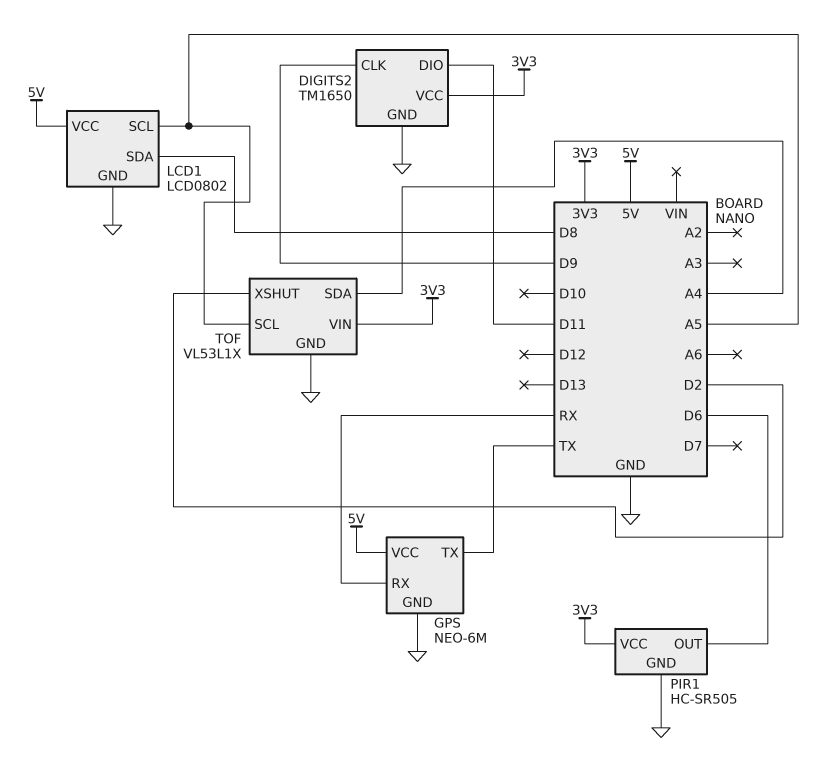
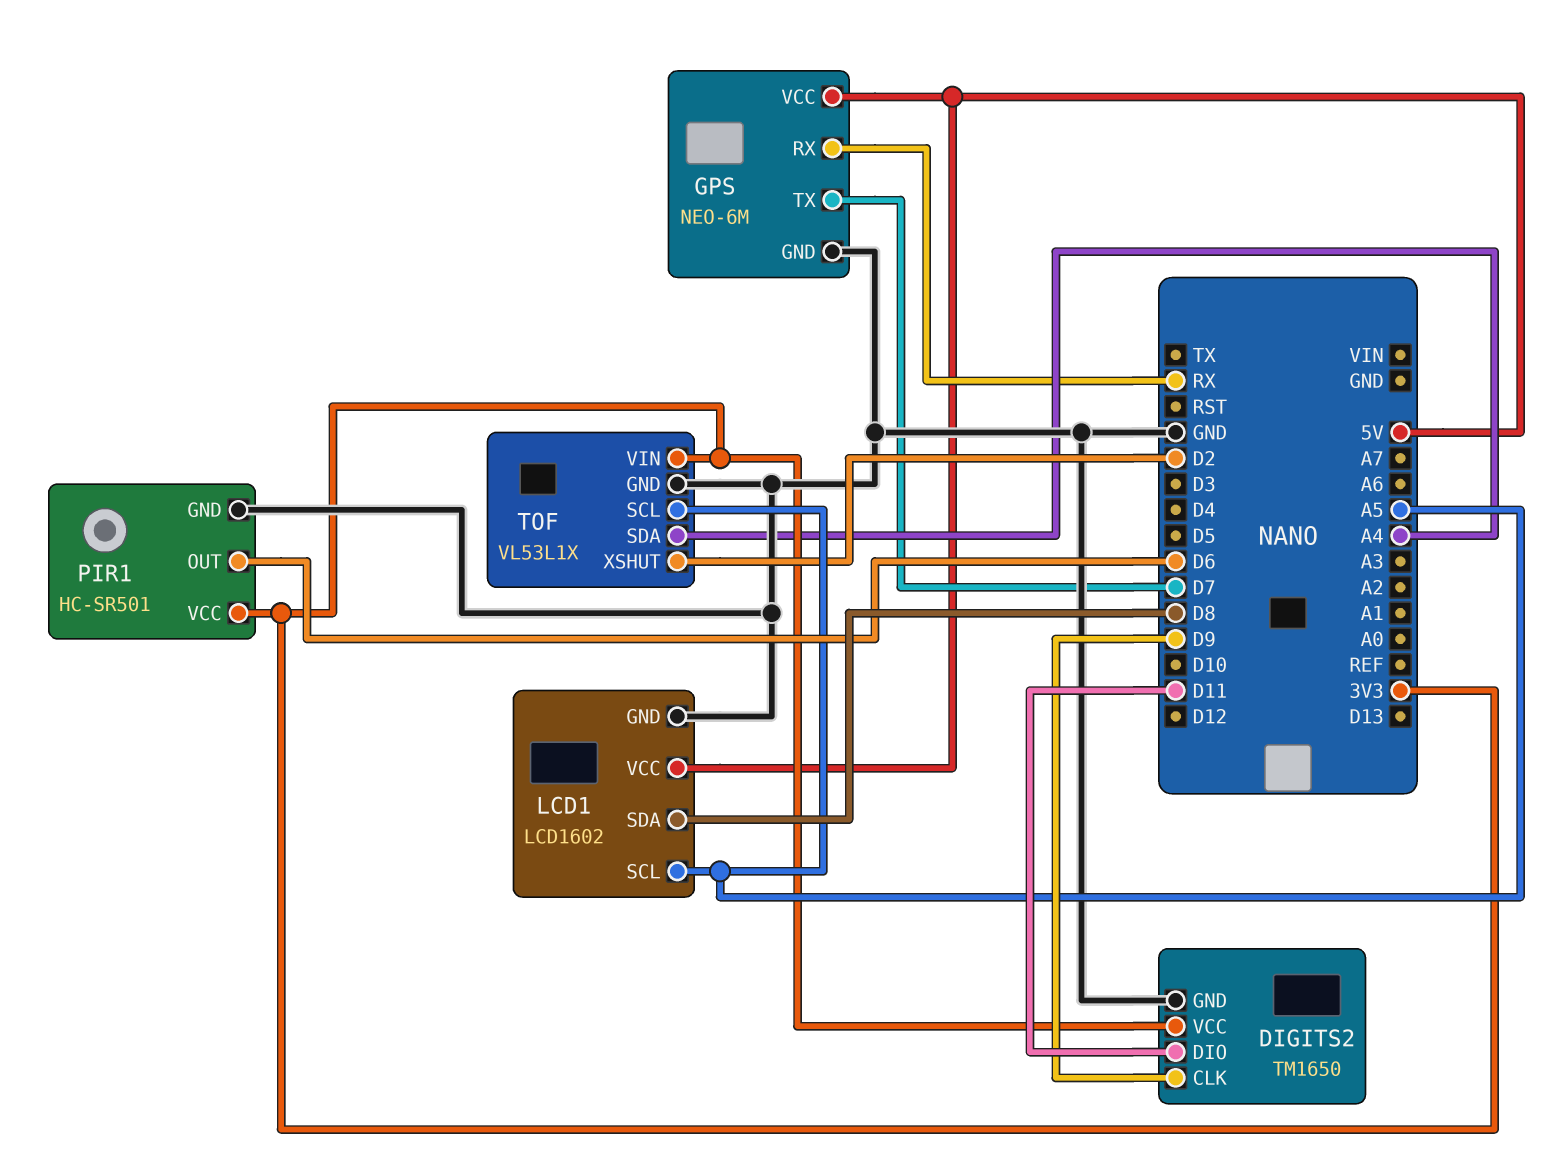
GPS pin TX: TX -> D7
LCD1: LCD0802 -> LCD1602
PIR1: HC-SR505 -> HC-SR501

